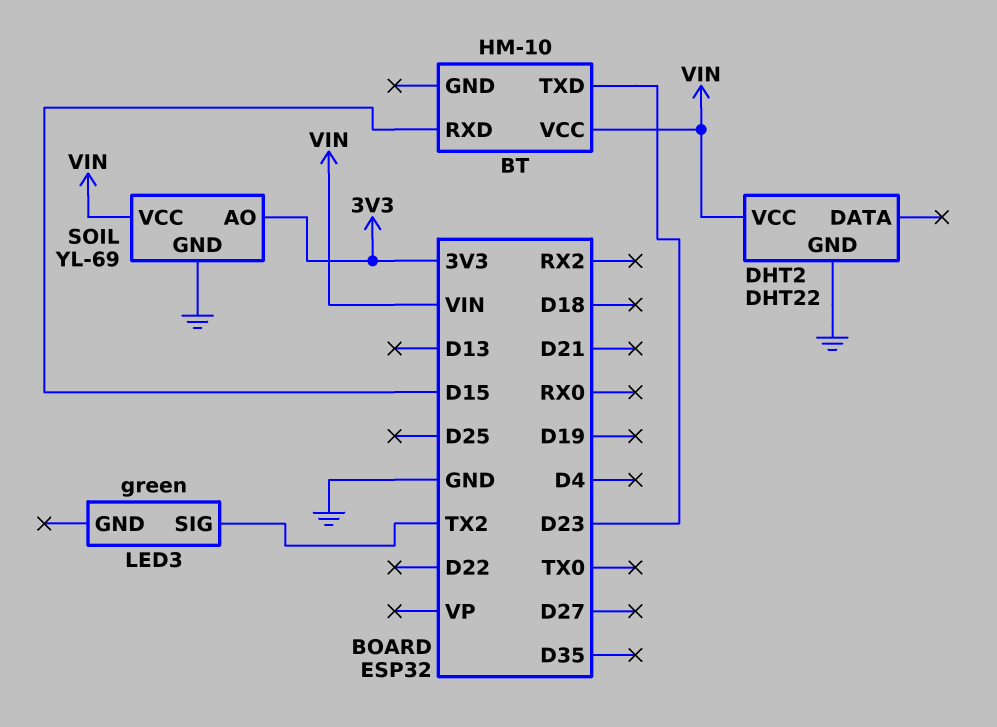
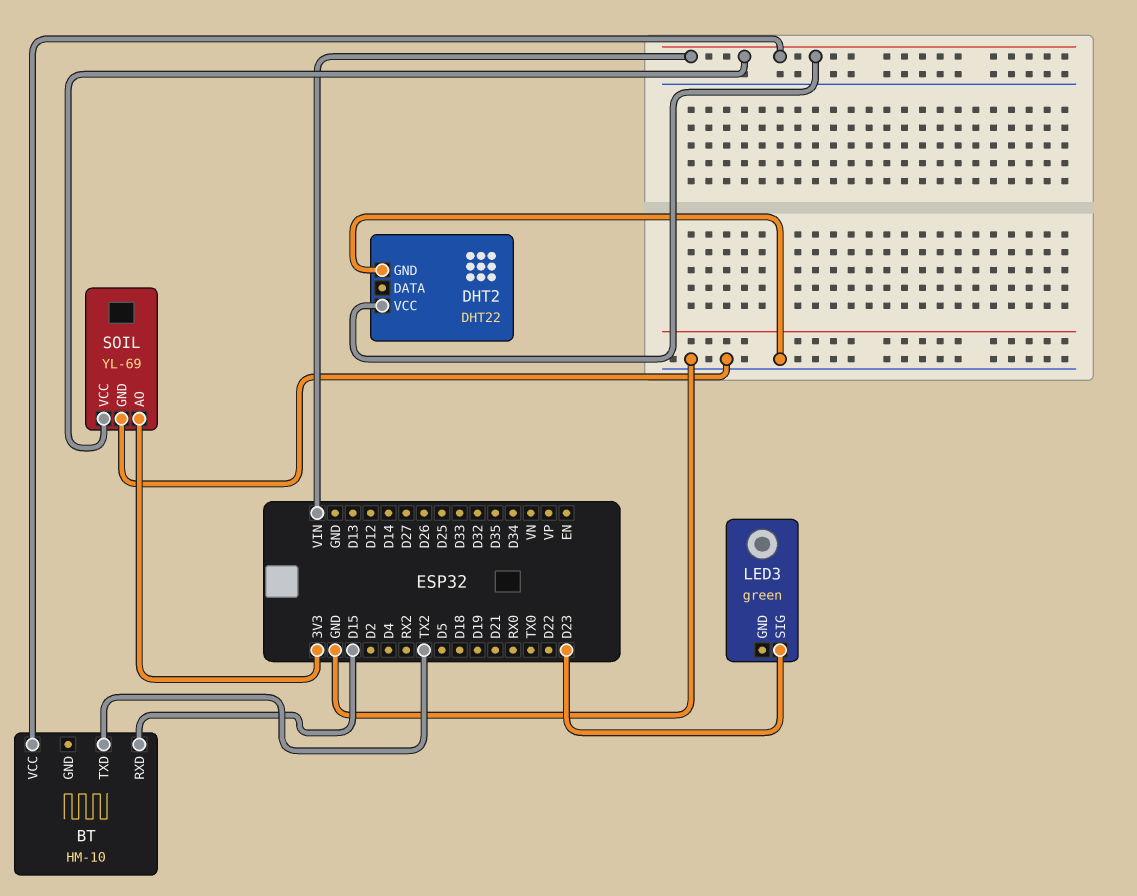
BT pin TXD: D23 -> TX2
LED3 pin SIG: TX2 -> D23

